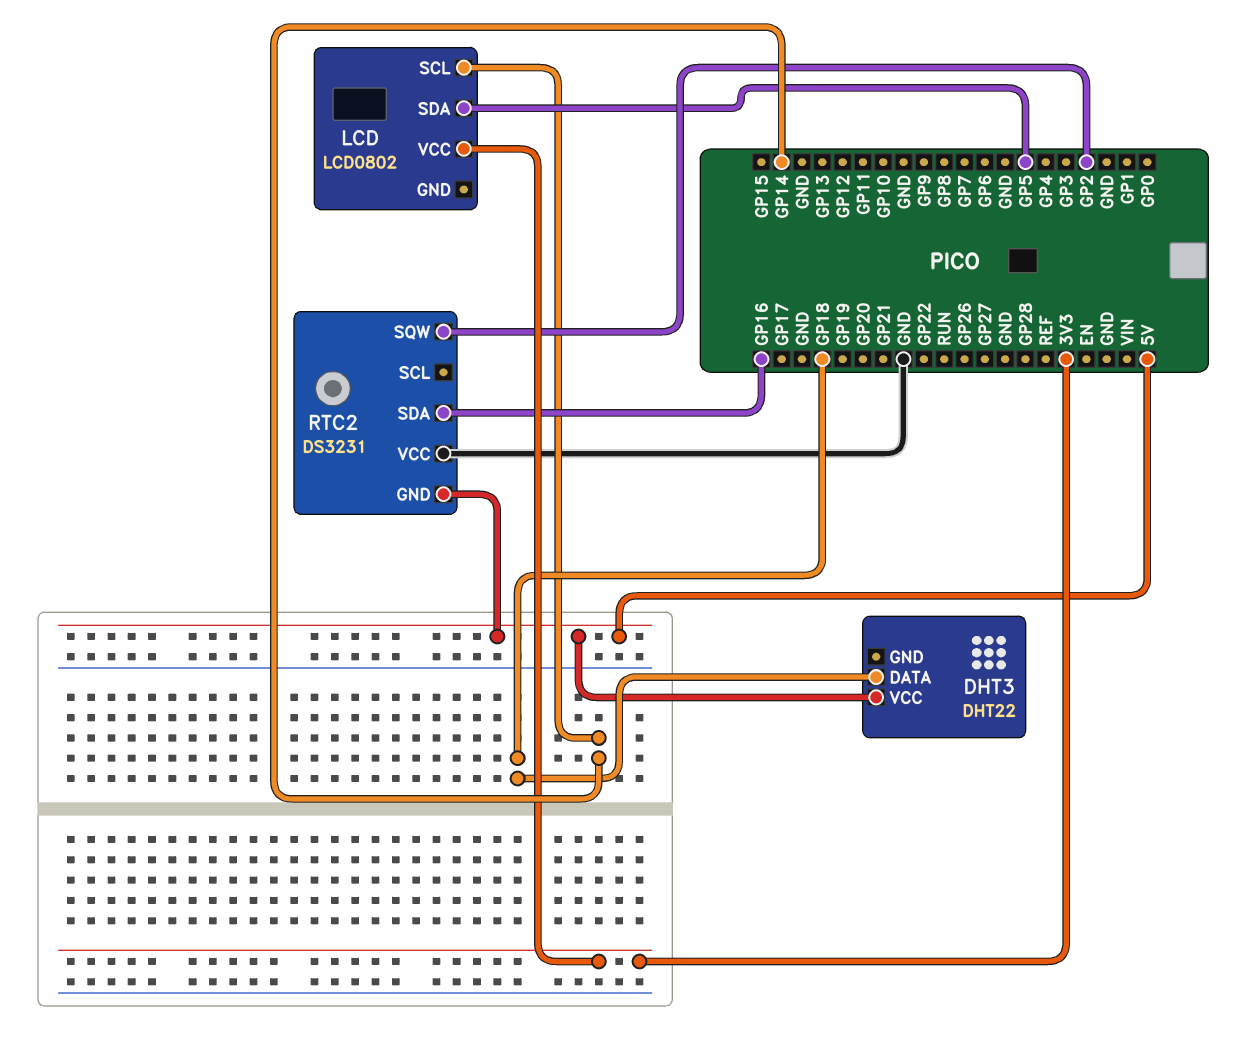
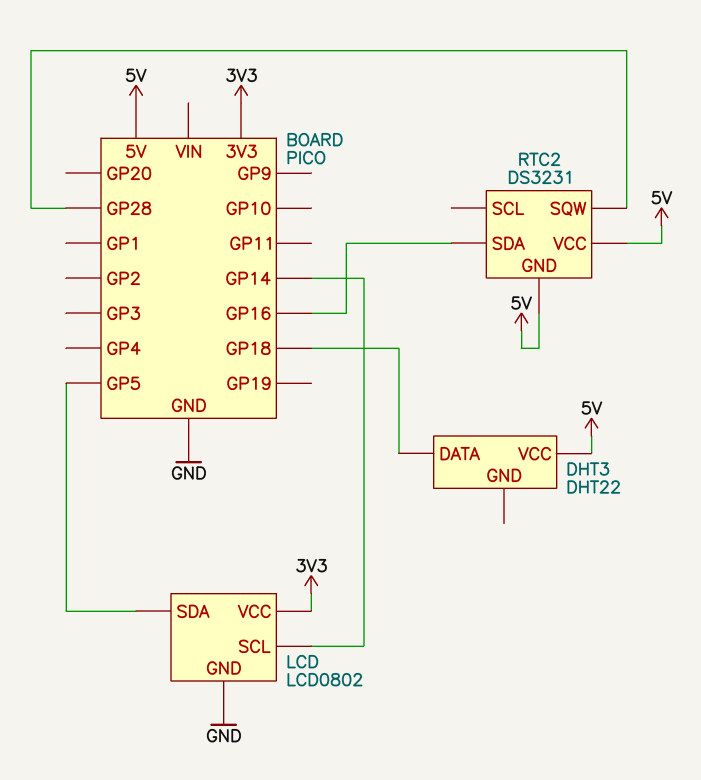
LCD pin GND: none -> GND
RTC2 pin SQW: GP2 -> GP28
RTC2 pin VCC: GND -> 5V

